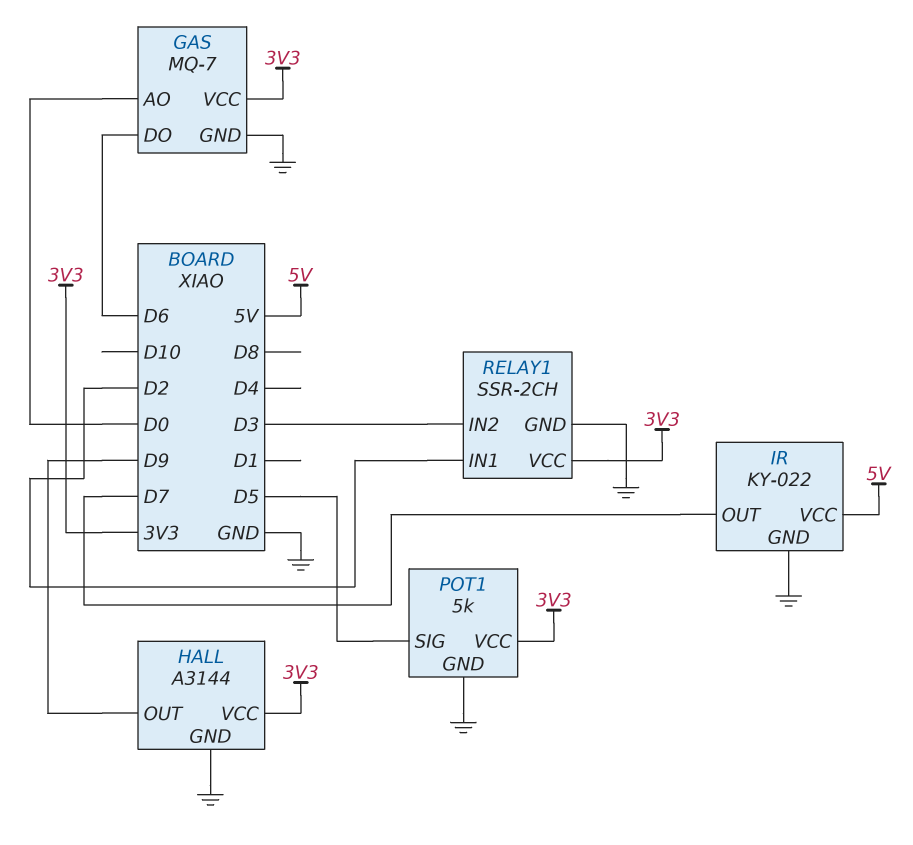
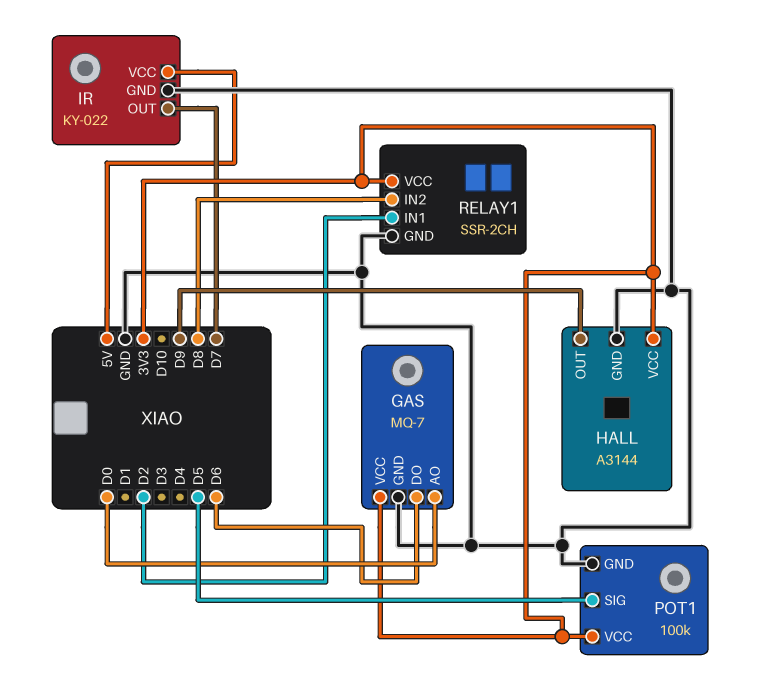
POT1: 5k -> 100k
RELAY1 pin IN2: D3 -> D8

